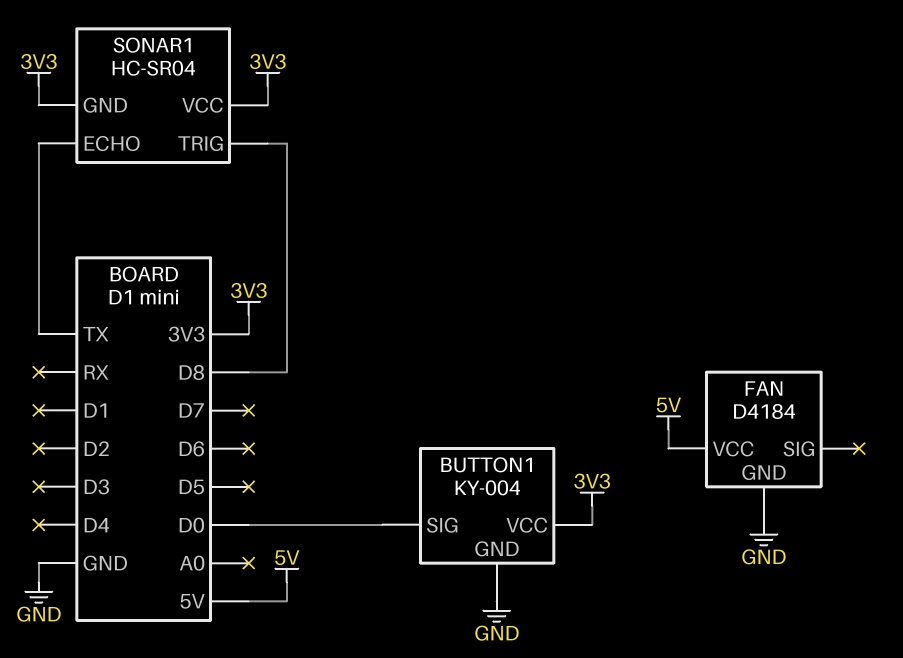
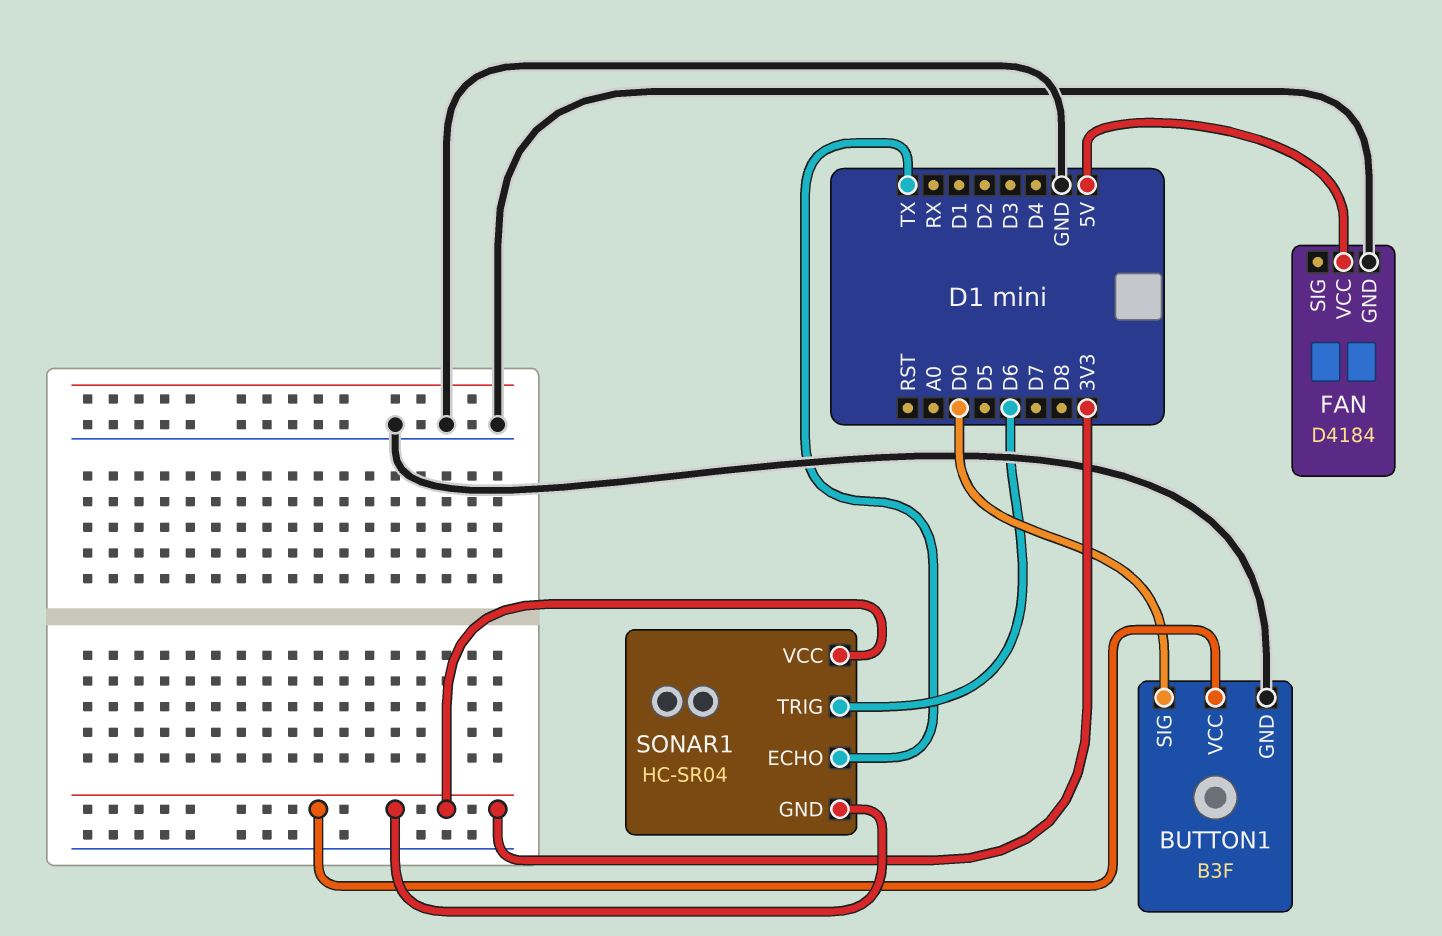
BUTTON1: KY-004 -> B3F
SONAR1 pin TRIG: D8 -> D6

